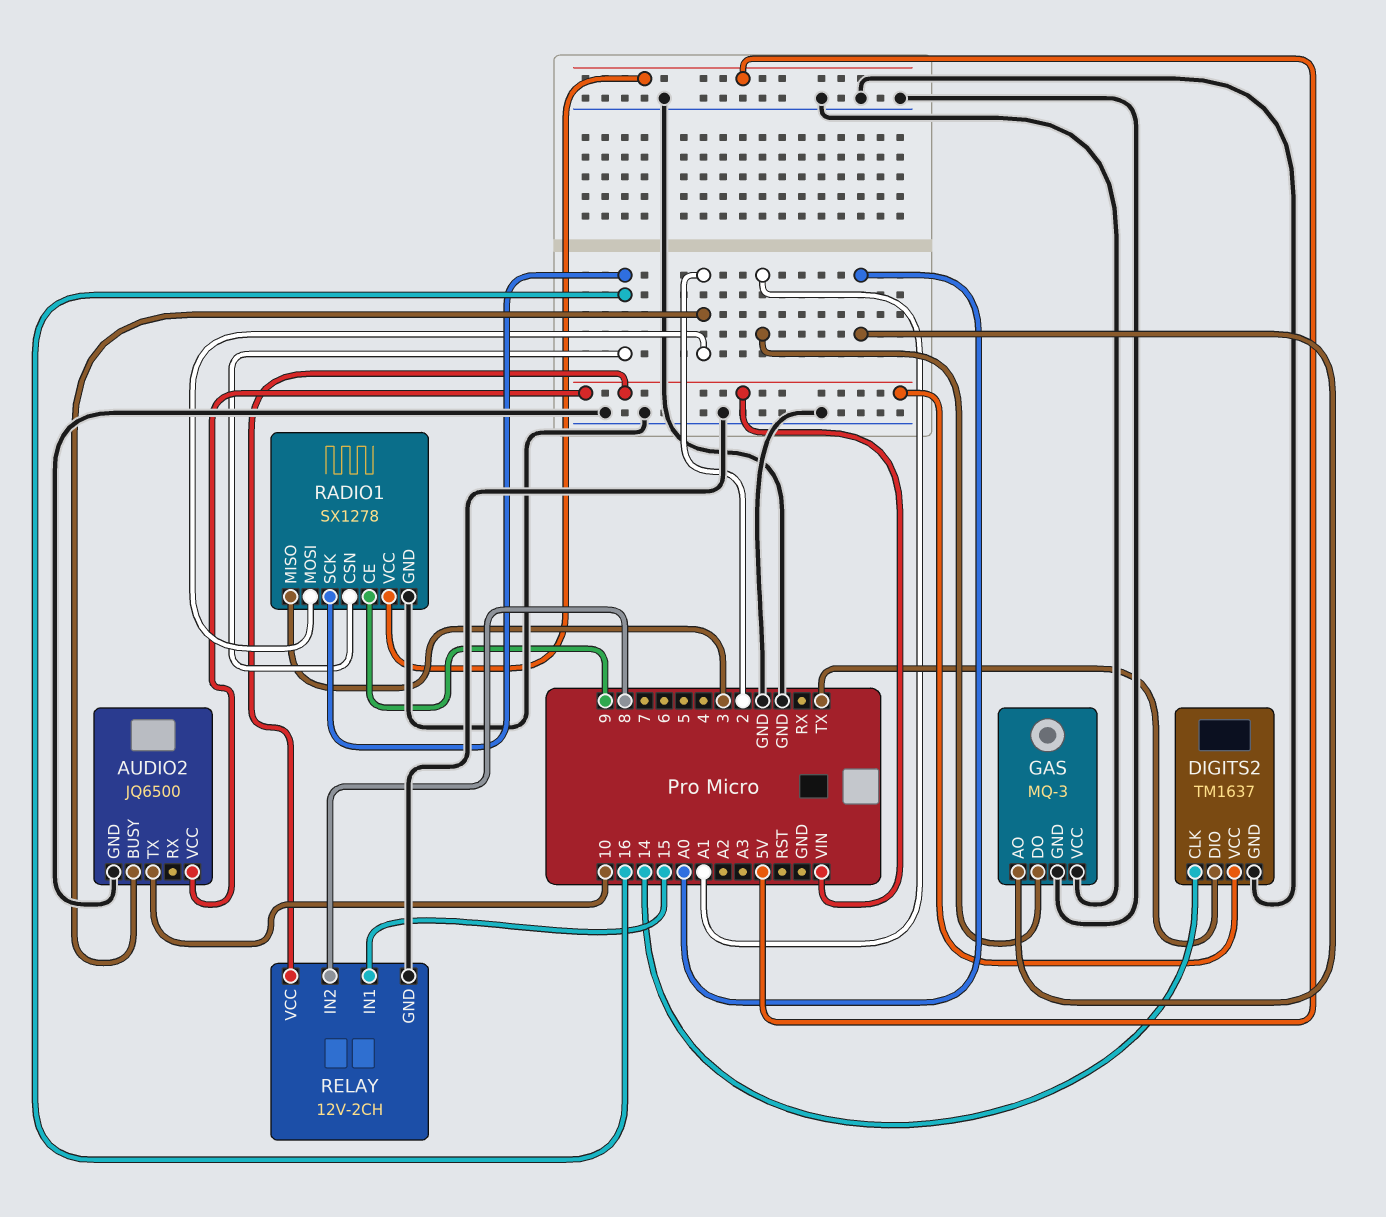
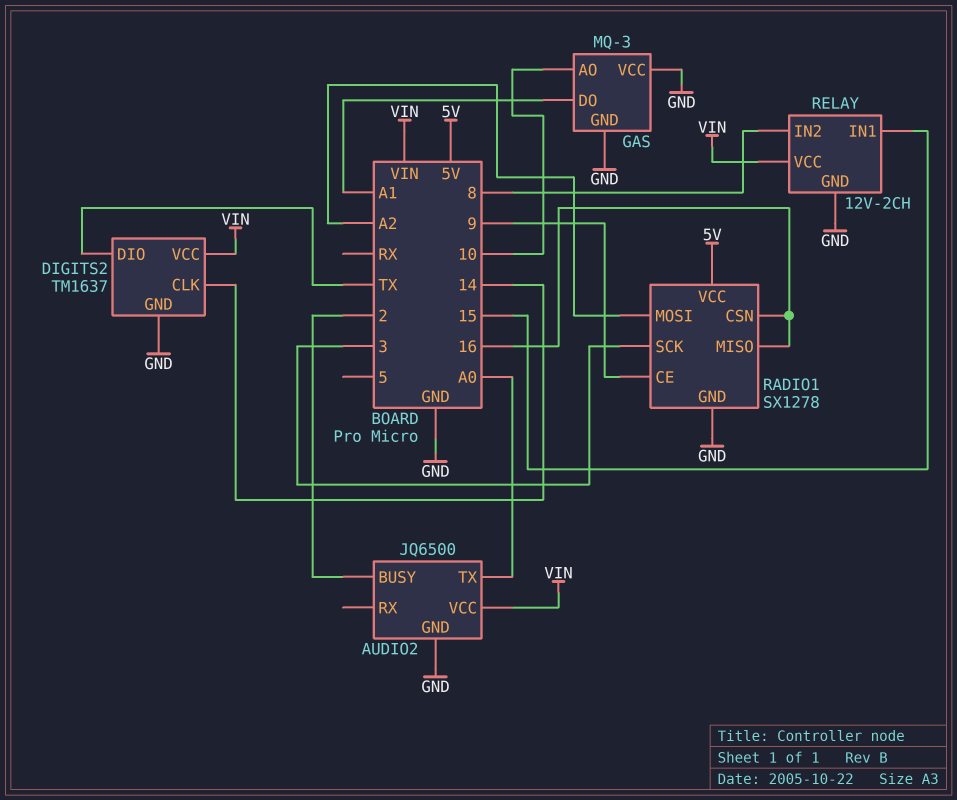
AUDIO2 pin TX: 10 -> A0
GAS pin AO: A0 -> 10
RADIO1 pin MISO: 3 -> 16
RADIO1 pin MOSI: 2 -> A2
RADIO1 pin SCK: 16 -> 3

